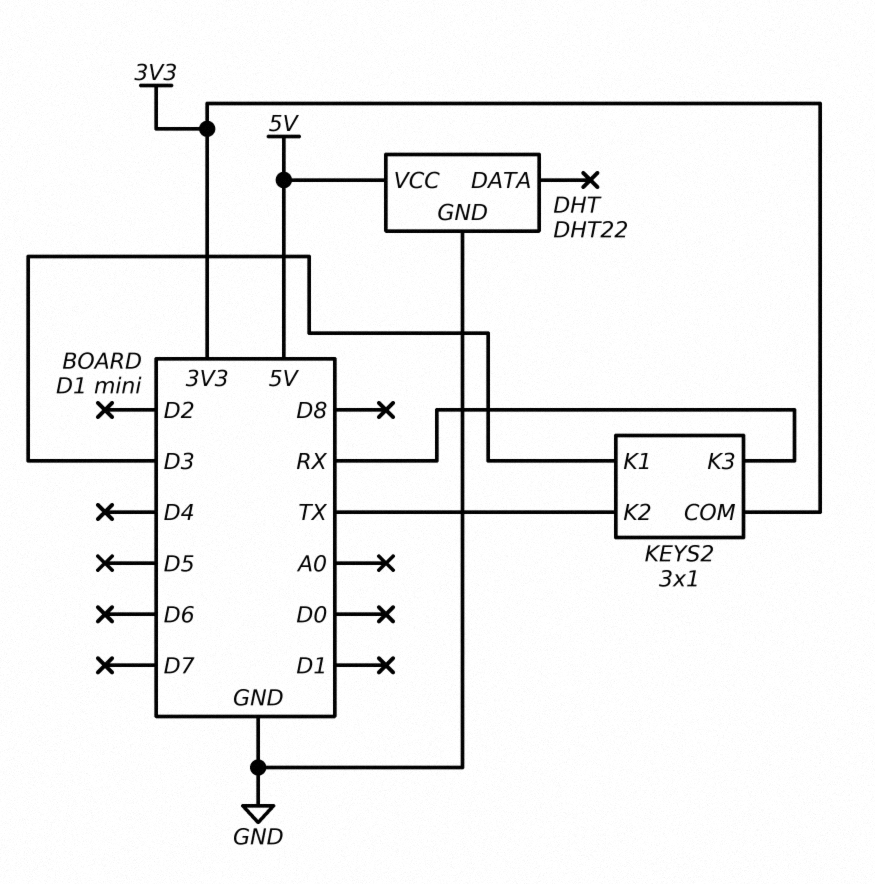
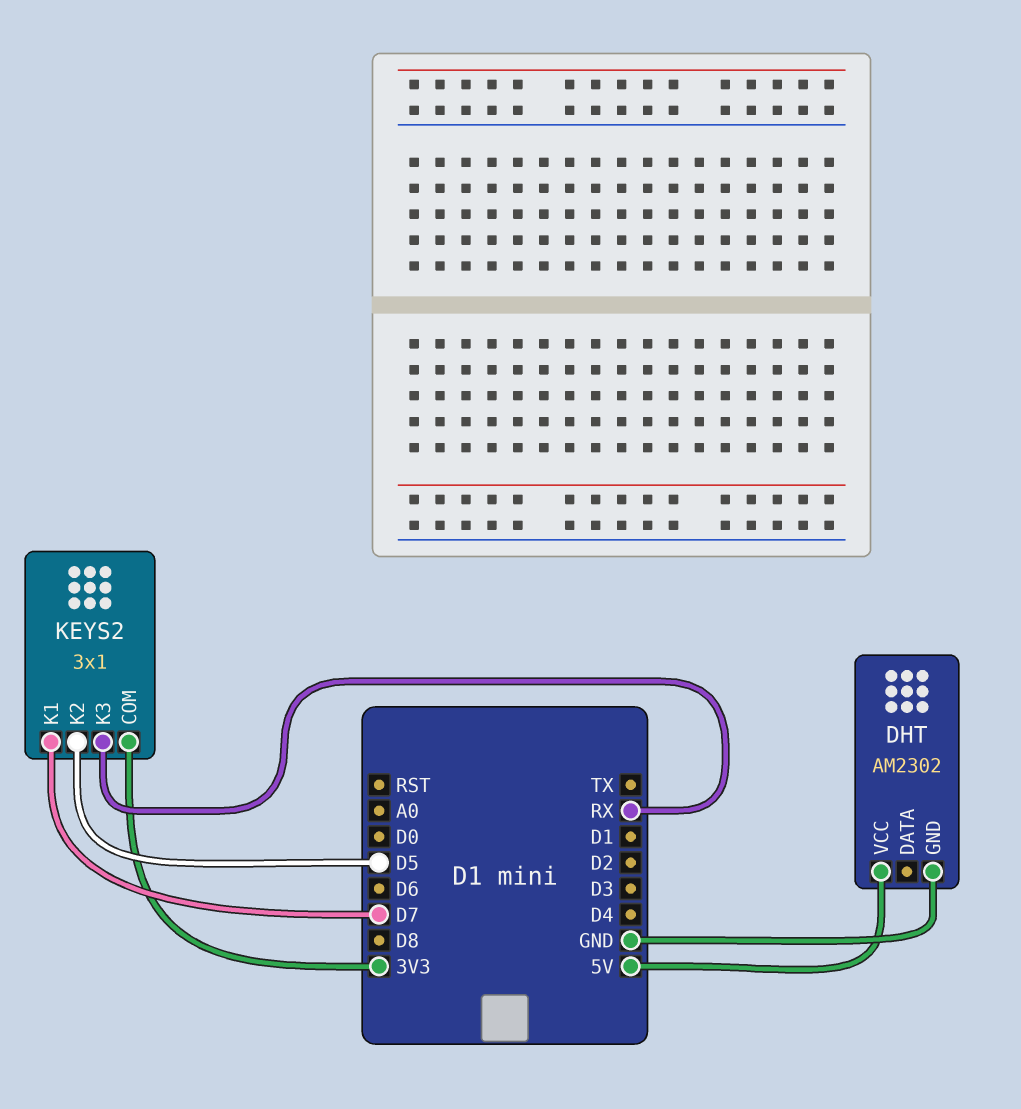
DHT: DHT22 -> AM2302
KEYS2 pin K1: D3 -> D7
KEYS2 pin K2: TX -> D5

